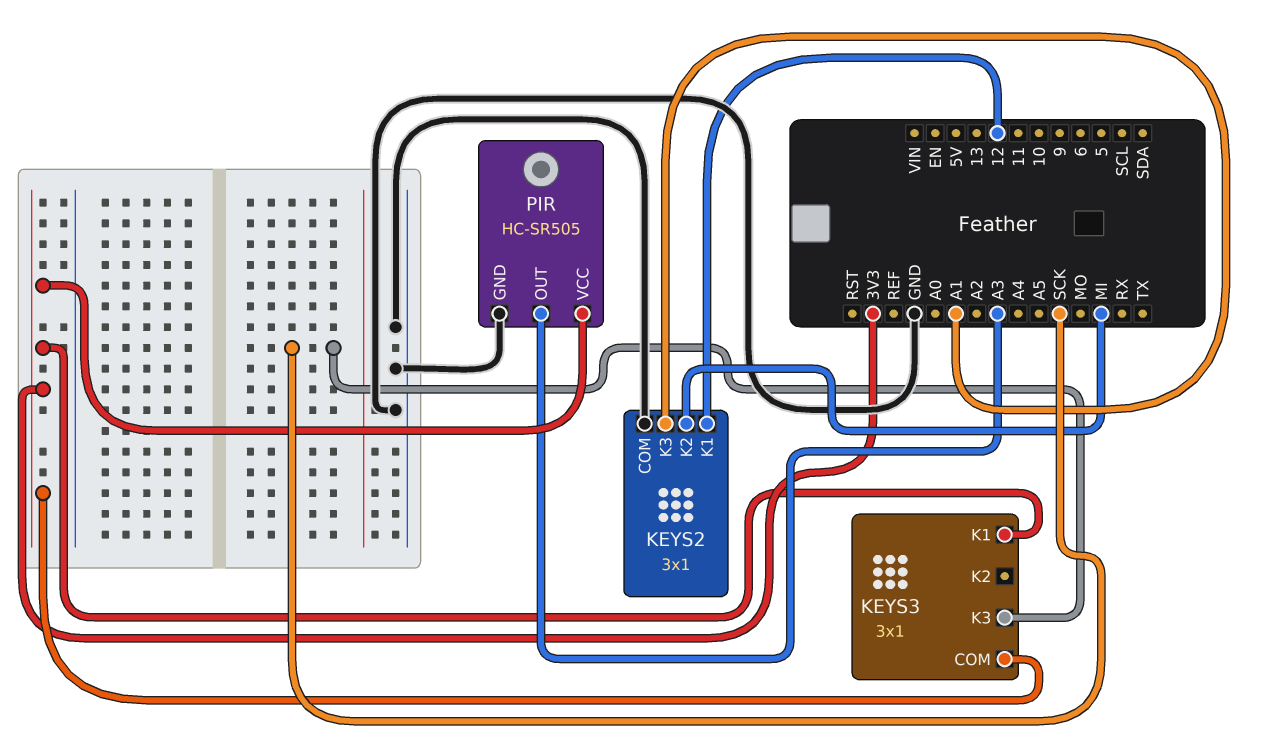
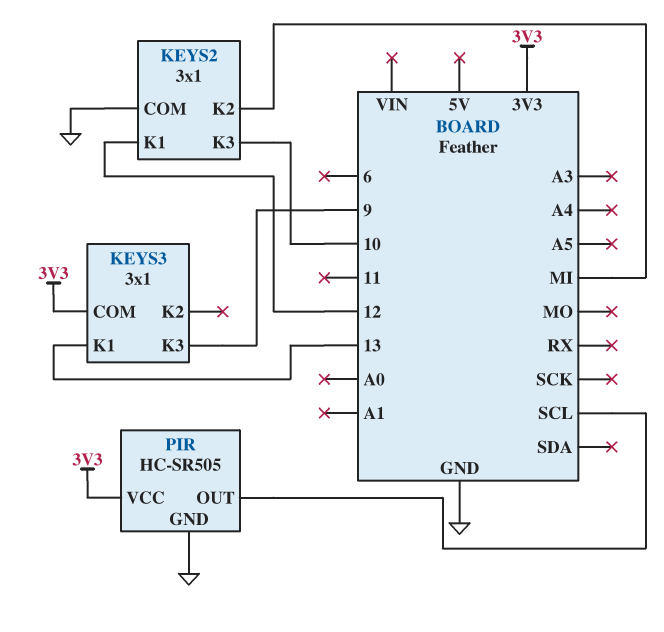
KEYS2 pin K3: A1 -> 10
KEYS3 pin K1: 3V3 -> 13
KEYS3 pin K3: SCK -> 9
PIR pin OUT: A3 -> SCL

